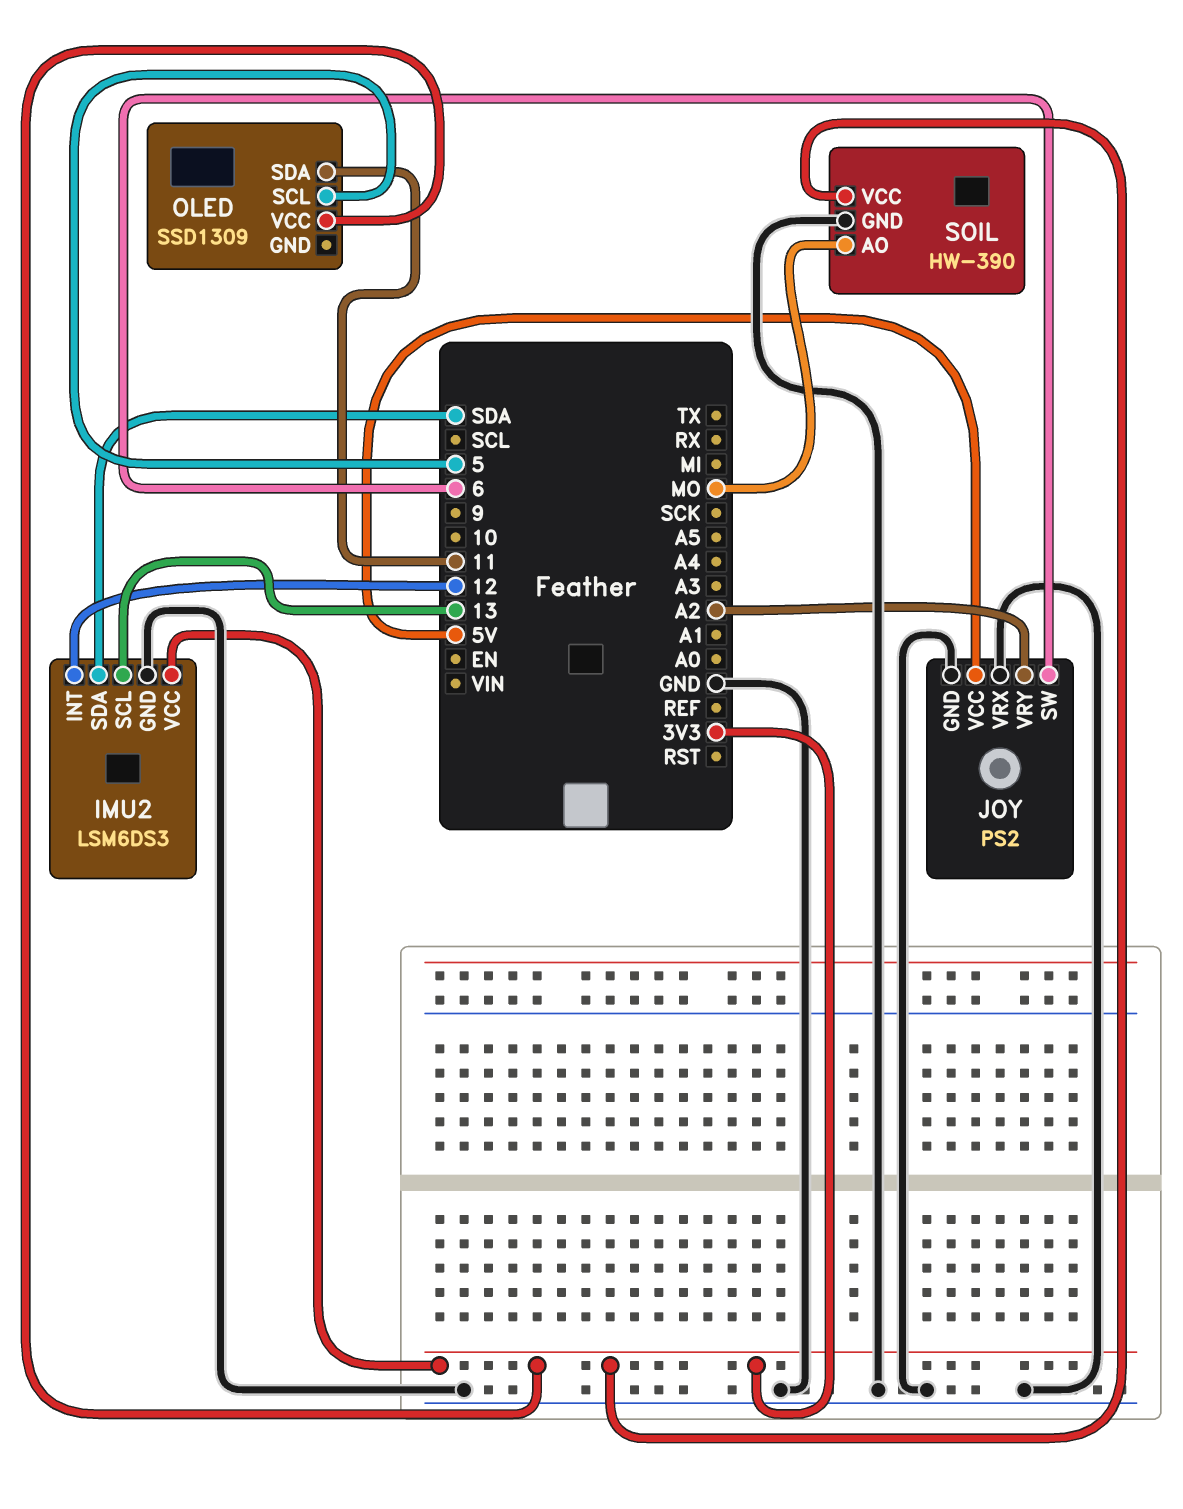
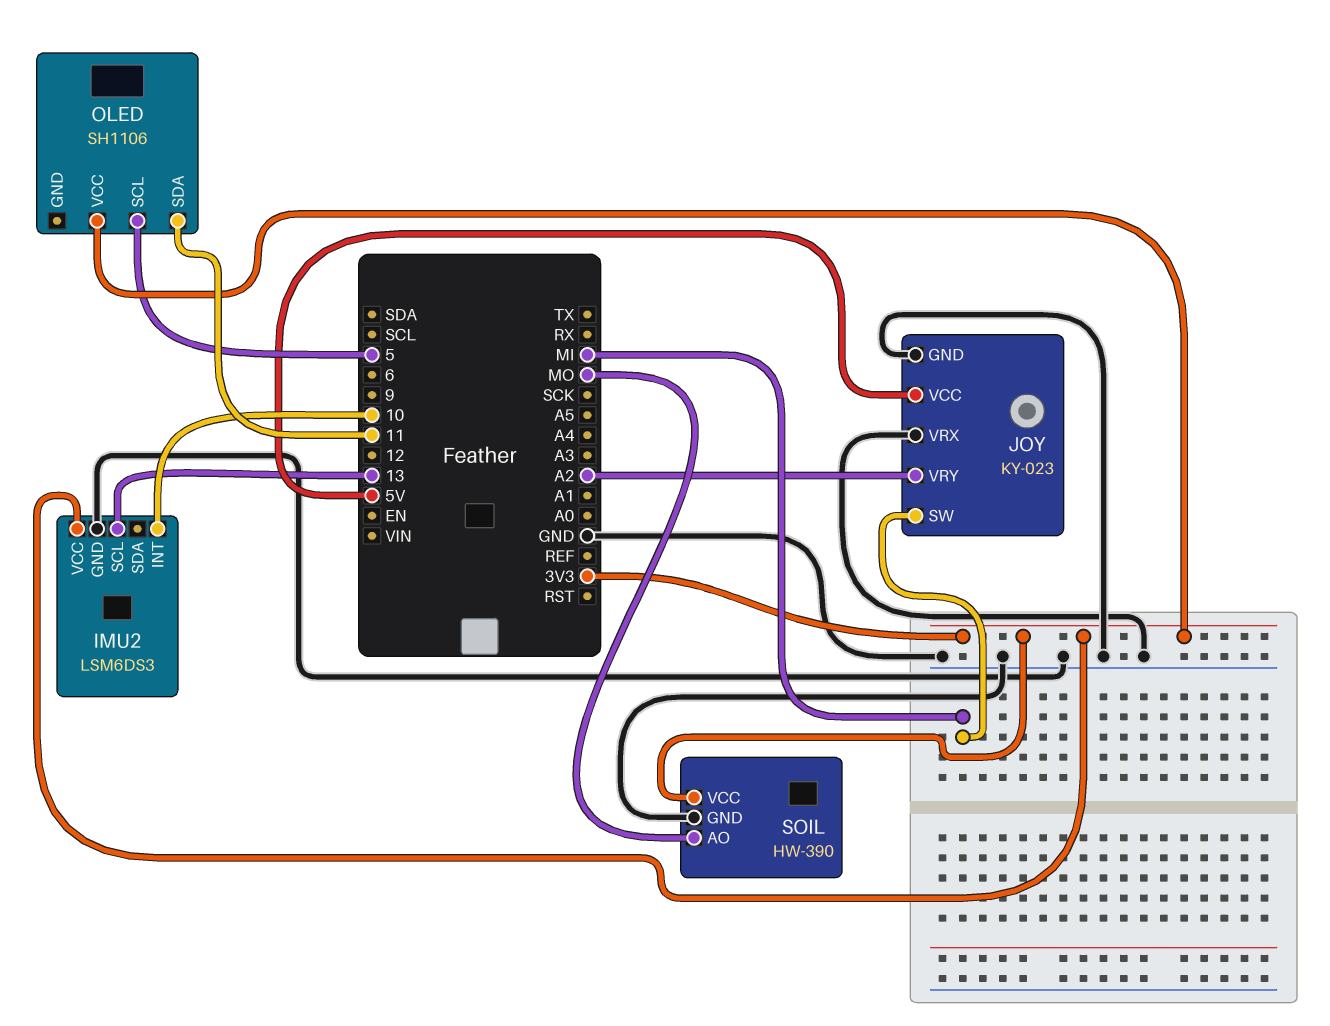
IMU2 pin INT: 12 -> 10
IMU2 pin SDA: SDA -> none
JOY: PS2 -> KY-023
JOY pin SW: 6 -> MI
OLED: SSD1309 -> SH1106

